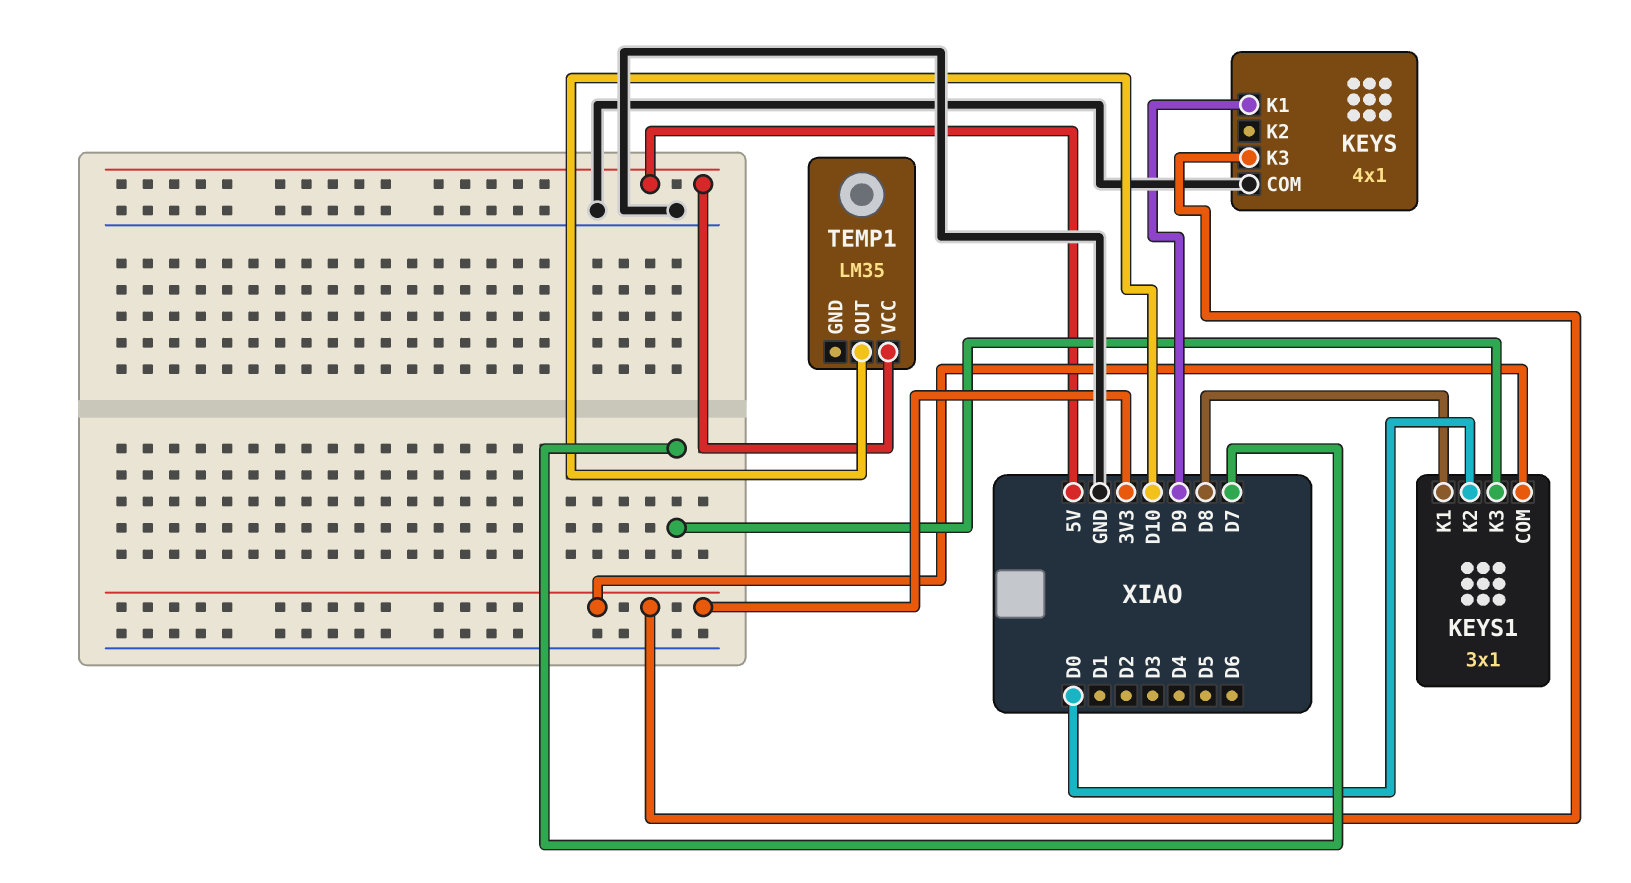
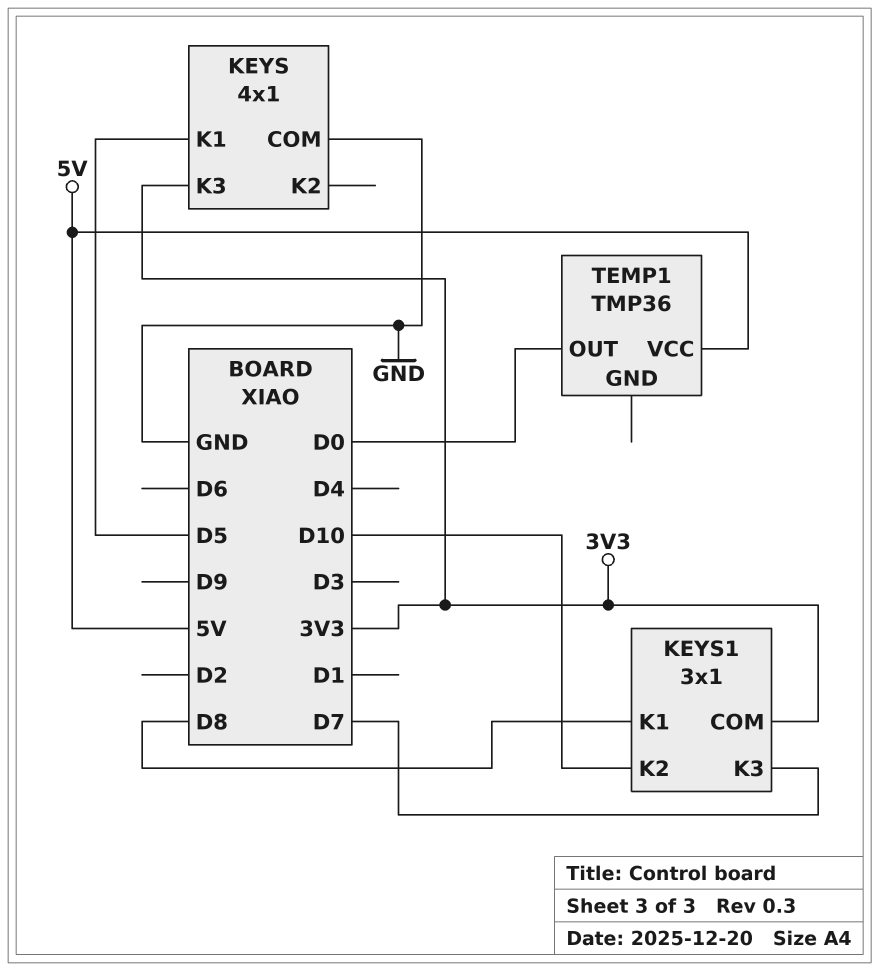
KEYS pin K1: D9 -> D5
KEYS1 pin K2: D0 -> D10
TEMP1: LM35 -> TMP36
TEMP1 pin OUT: D10 -> D0

